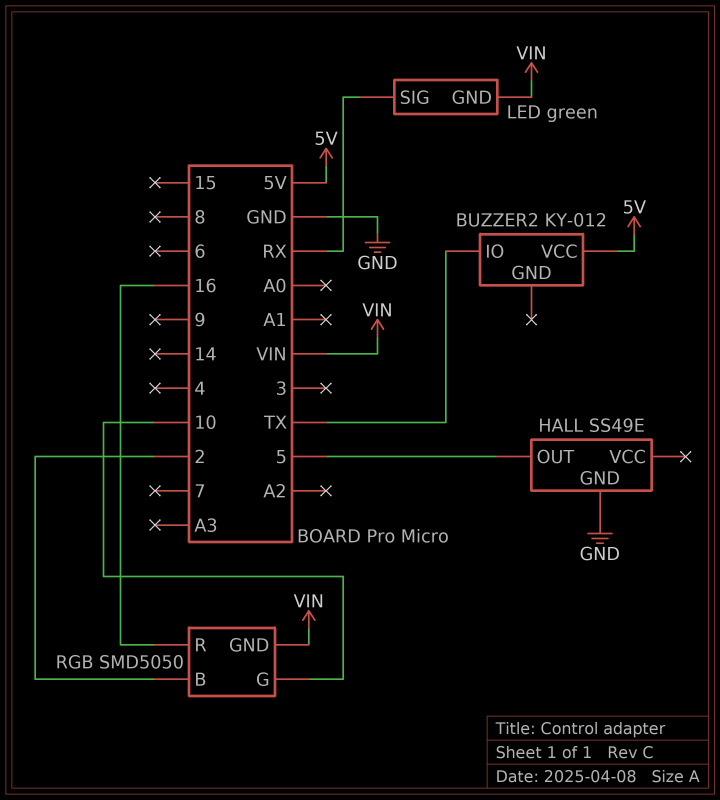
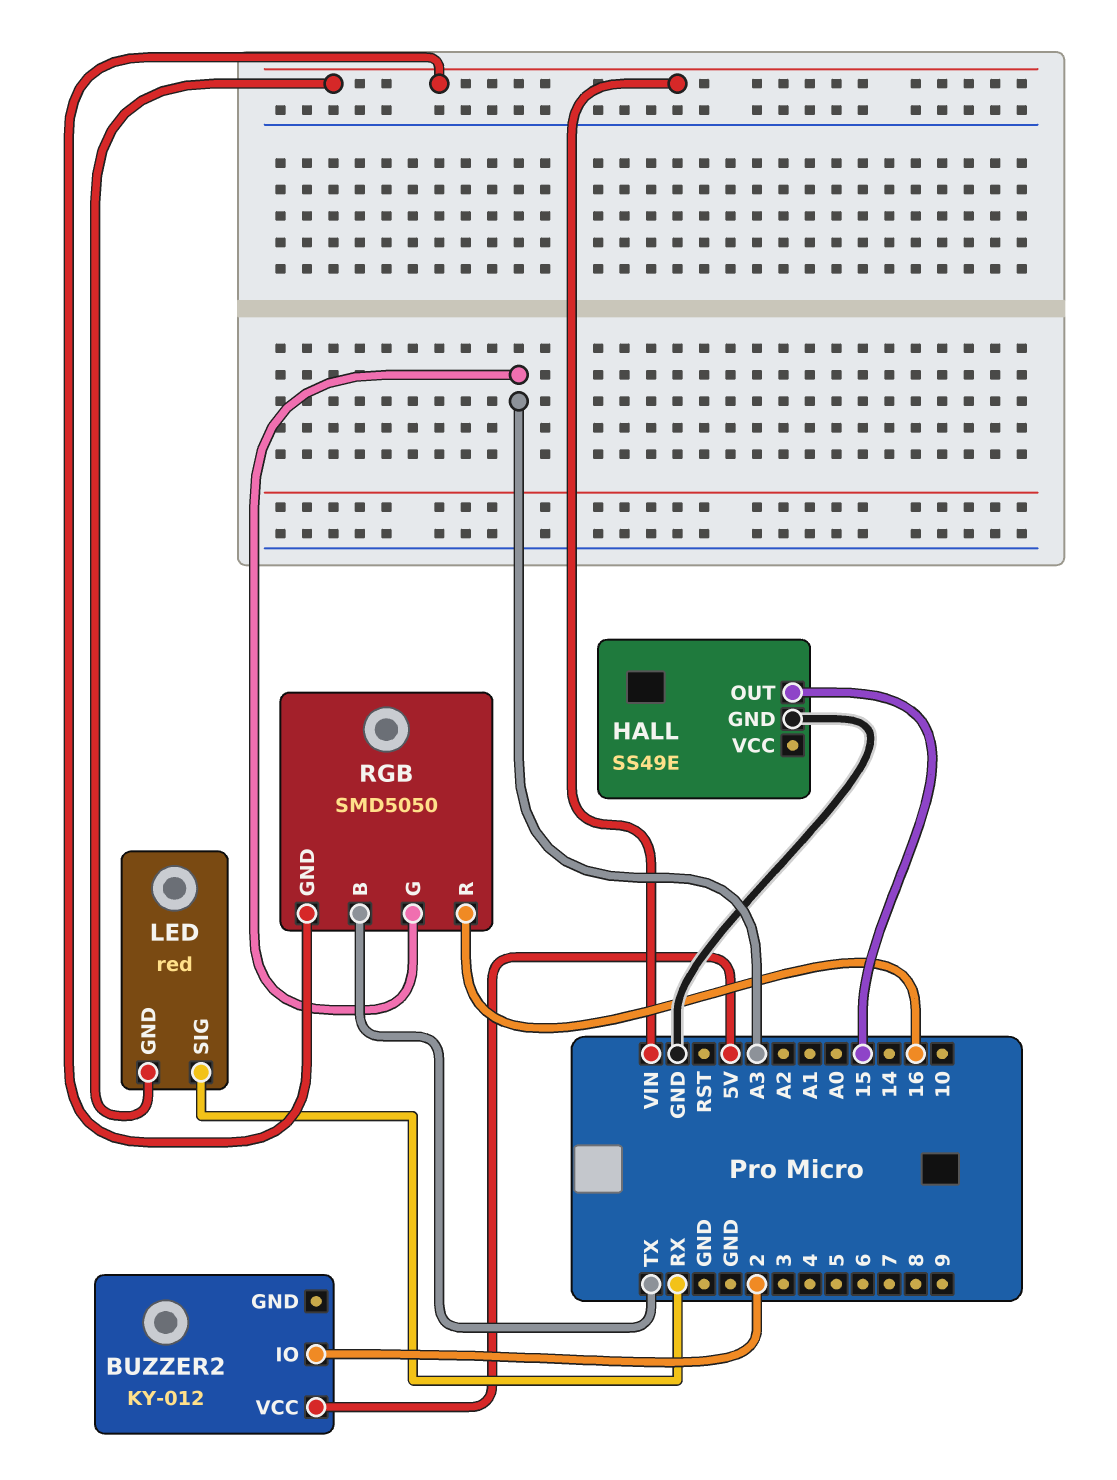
BUZZER2 pin IO: TX -> 2
HALL pin OUT: 5 -> 15
LED: green -> red
RGB pin B: 2 -> TX
RGB pin G: 10 -> A3

